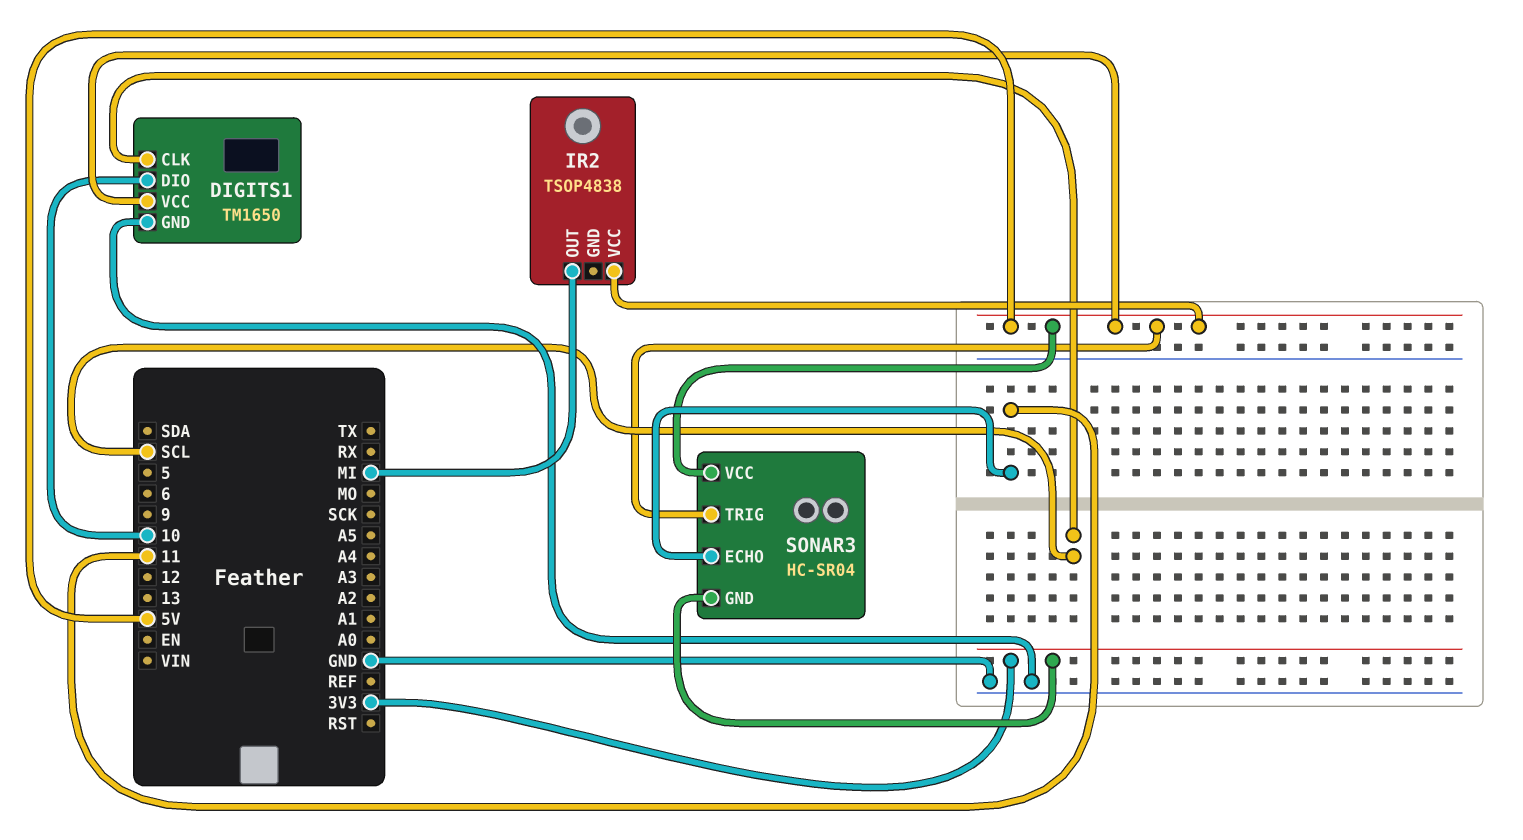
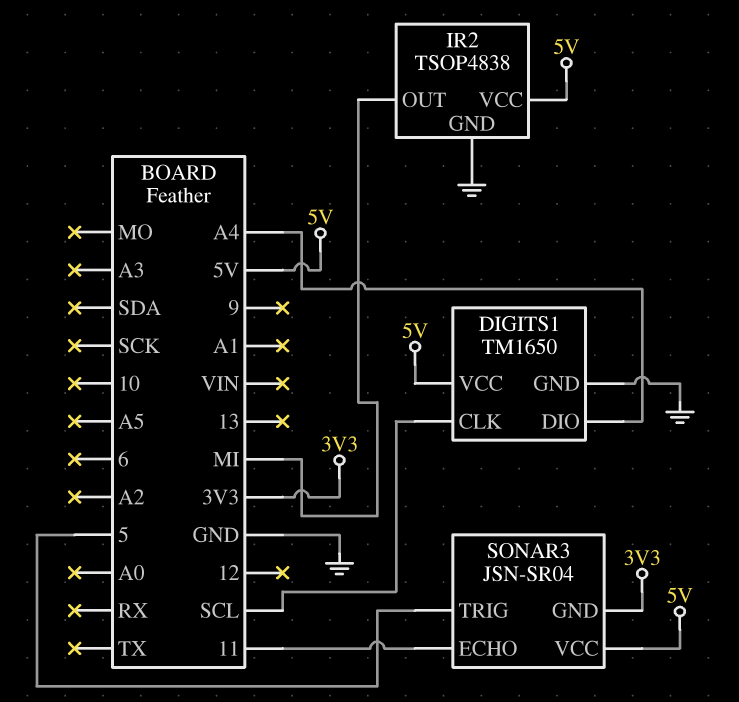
DIGITS1 pin DIO: 10 -> A4
IR2 pin GND: none -> GND
SONAR3: HC-SR04 -> JSN-SR04
SONAR3 pin TRIG: 5V -> 5

